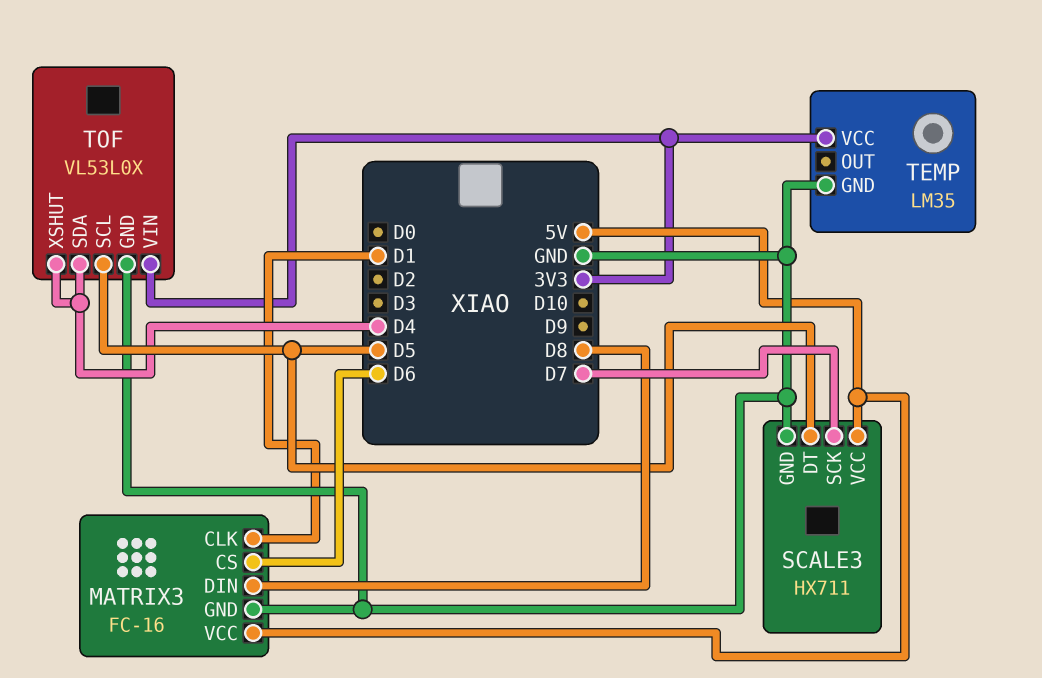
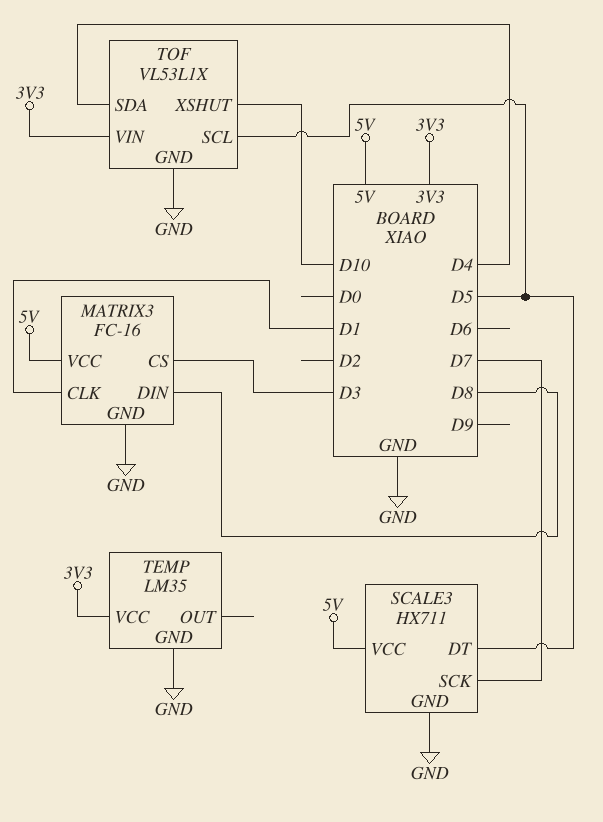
MATRIX3 pin CS: D6 -> D3
TOF: VL53L0X -> VL53L1X
TOF pin XSHUT: D4 -> D10

